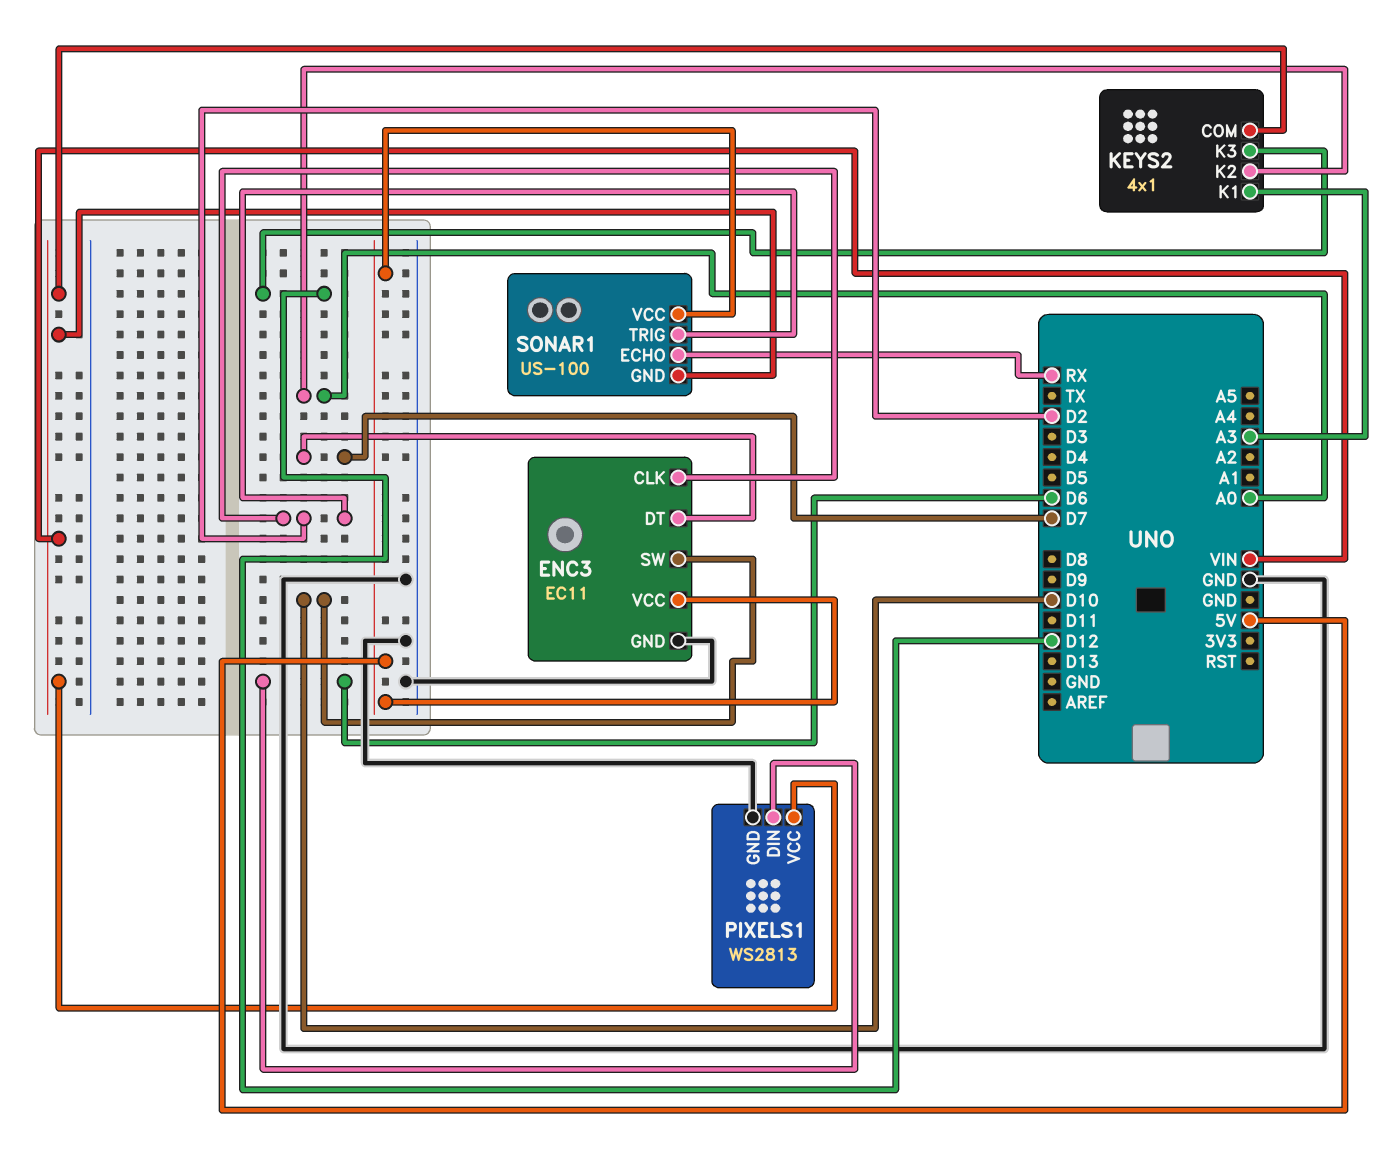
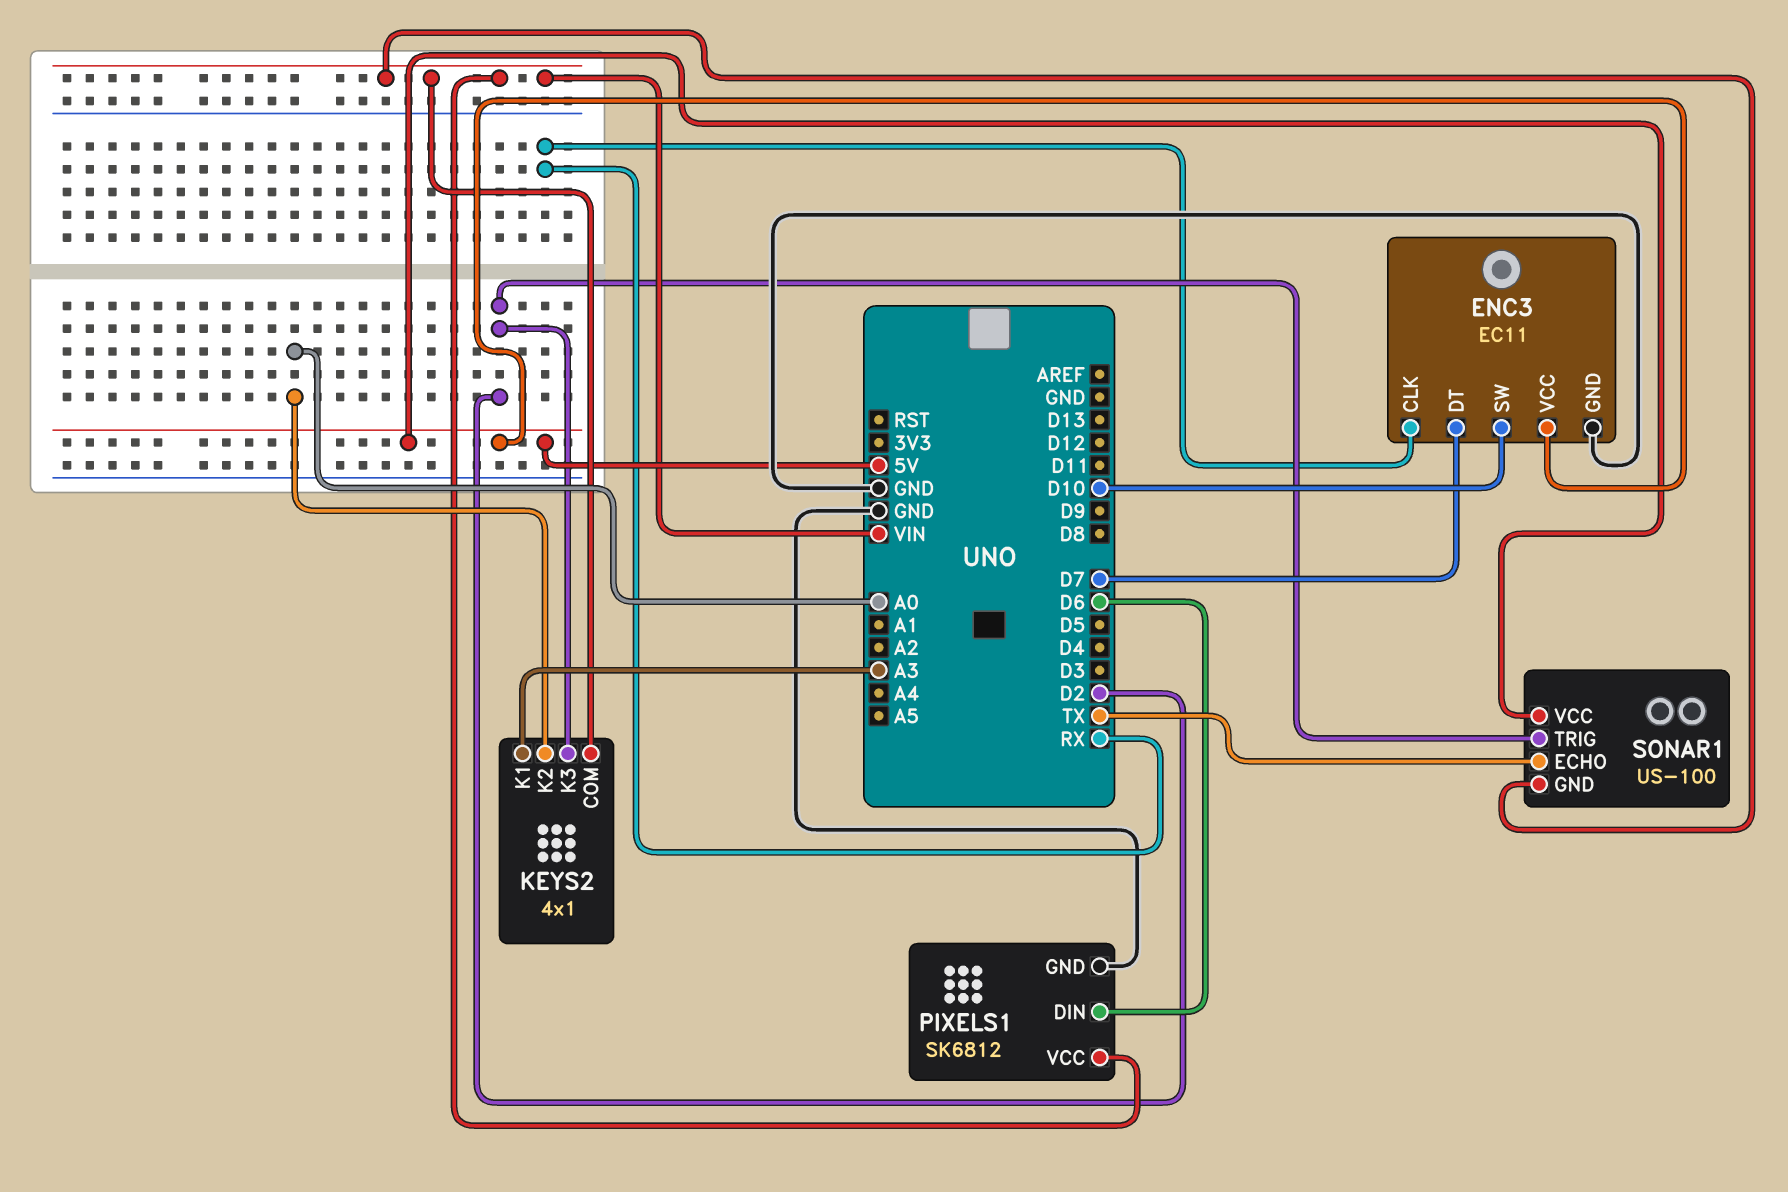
ENC3 pin CLK: D2 -> RX
KEYS2 pin K3: D12 -> D2
PIXELS1: WS2813 -> SK6812
SONAR1 pin ECHO: RX -> TX

